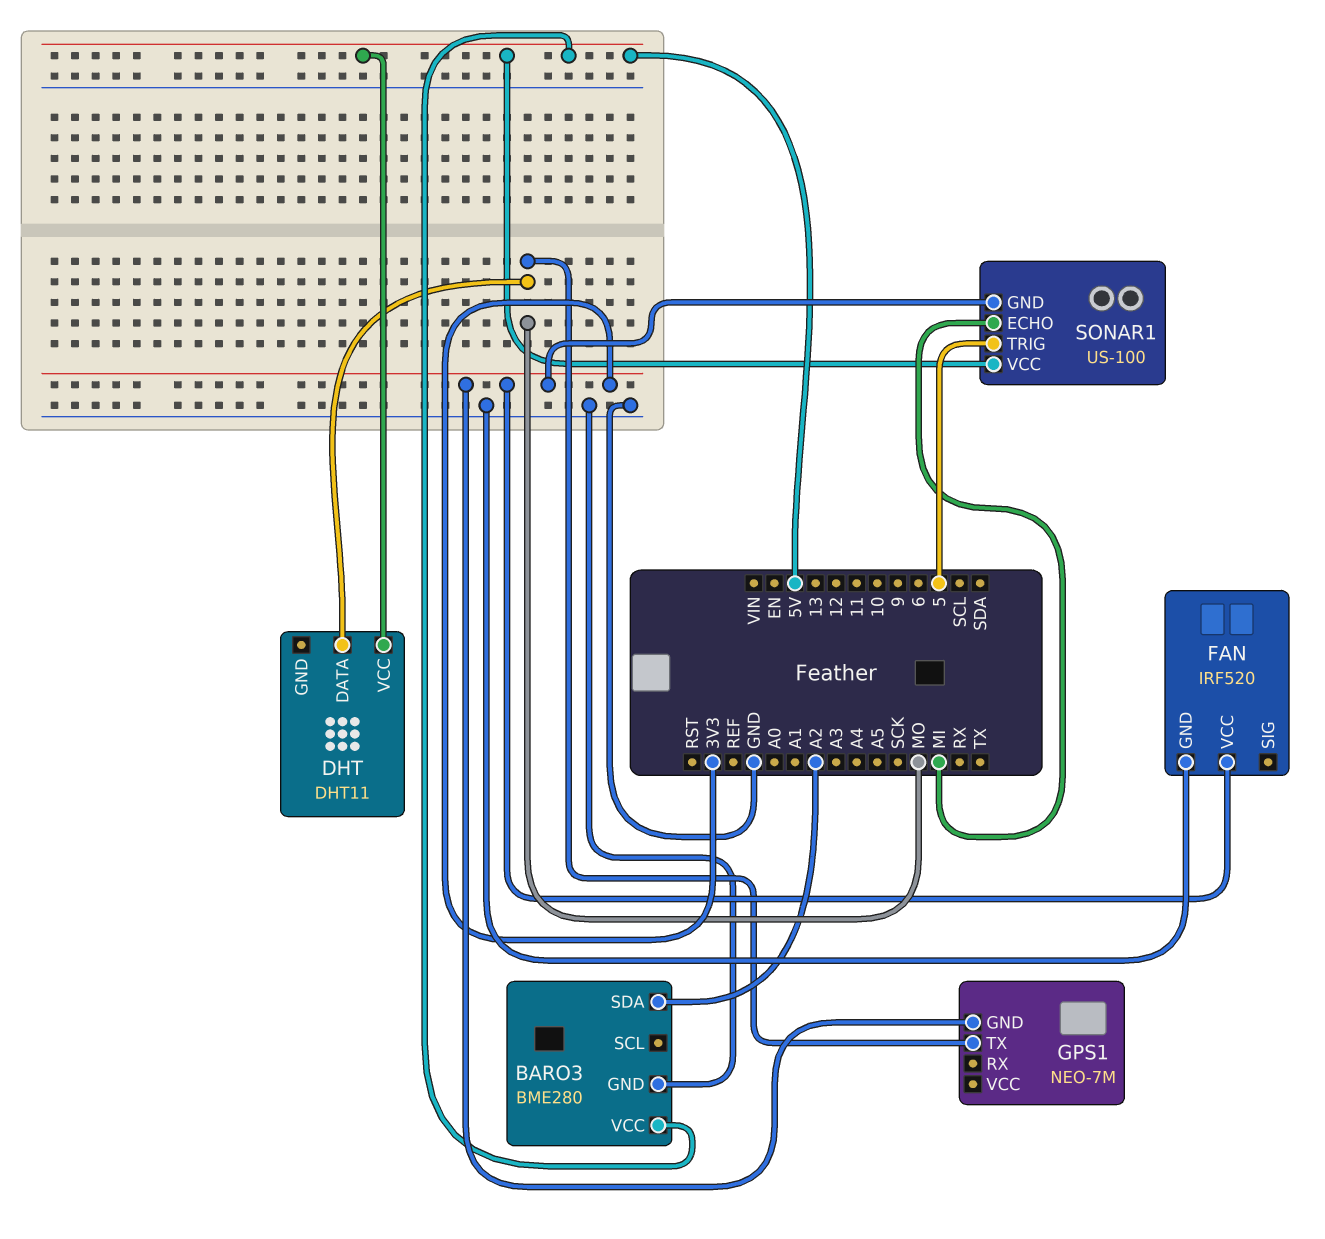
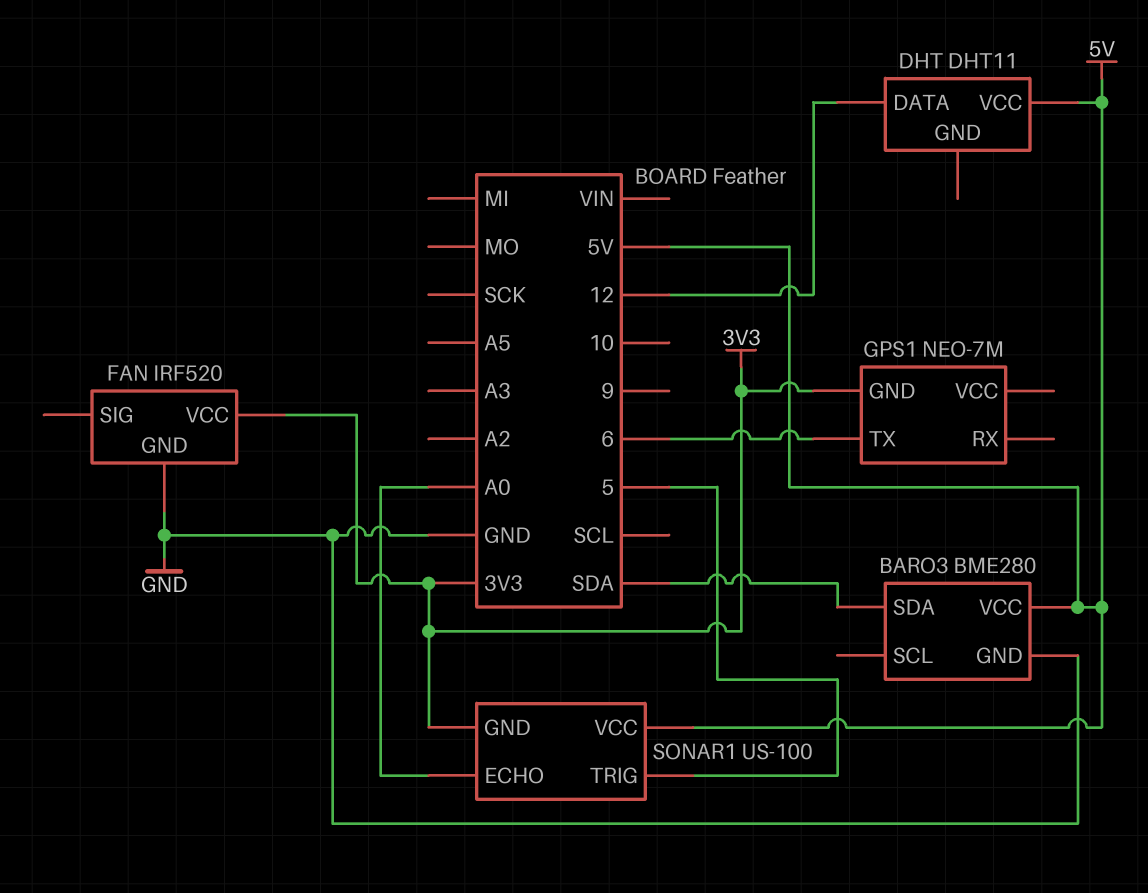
BARO3 pin SDA: A2 -> SDA
DHT pin DATA: MO -> 12
GPS1 pin TX: MO -> 6
SONAR1 pin ECHO: MI -> A0

